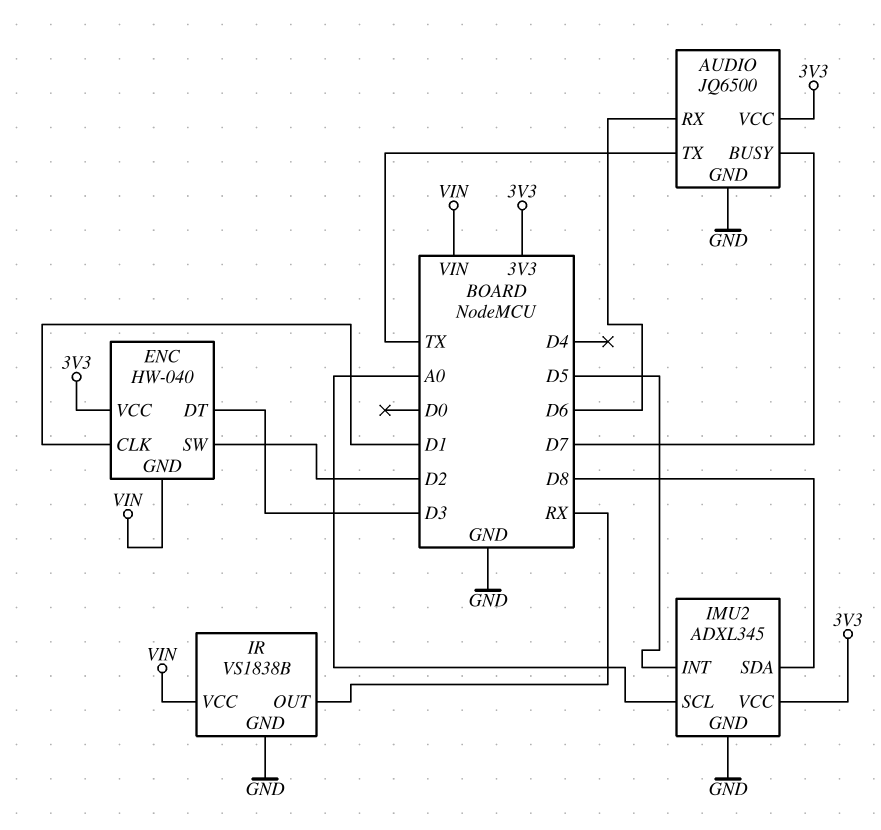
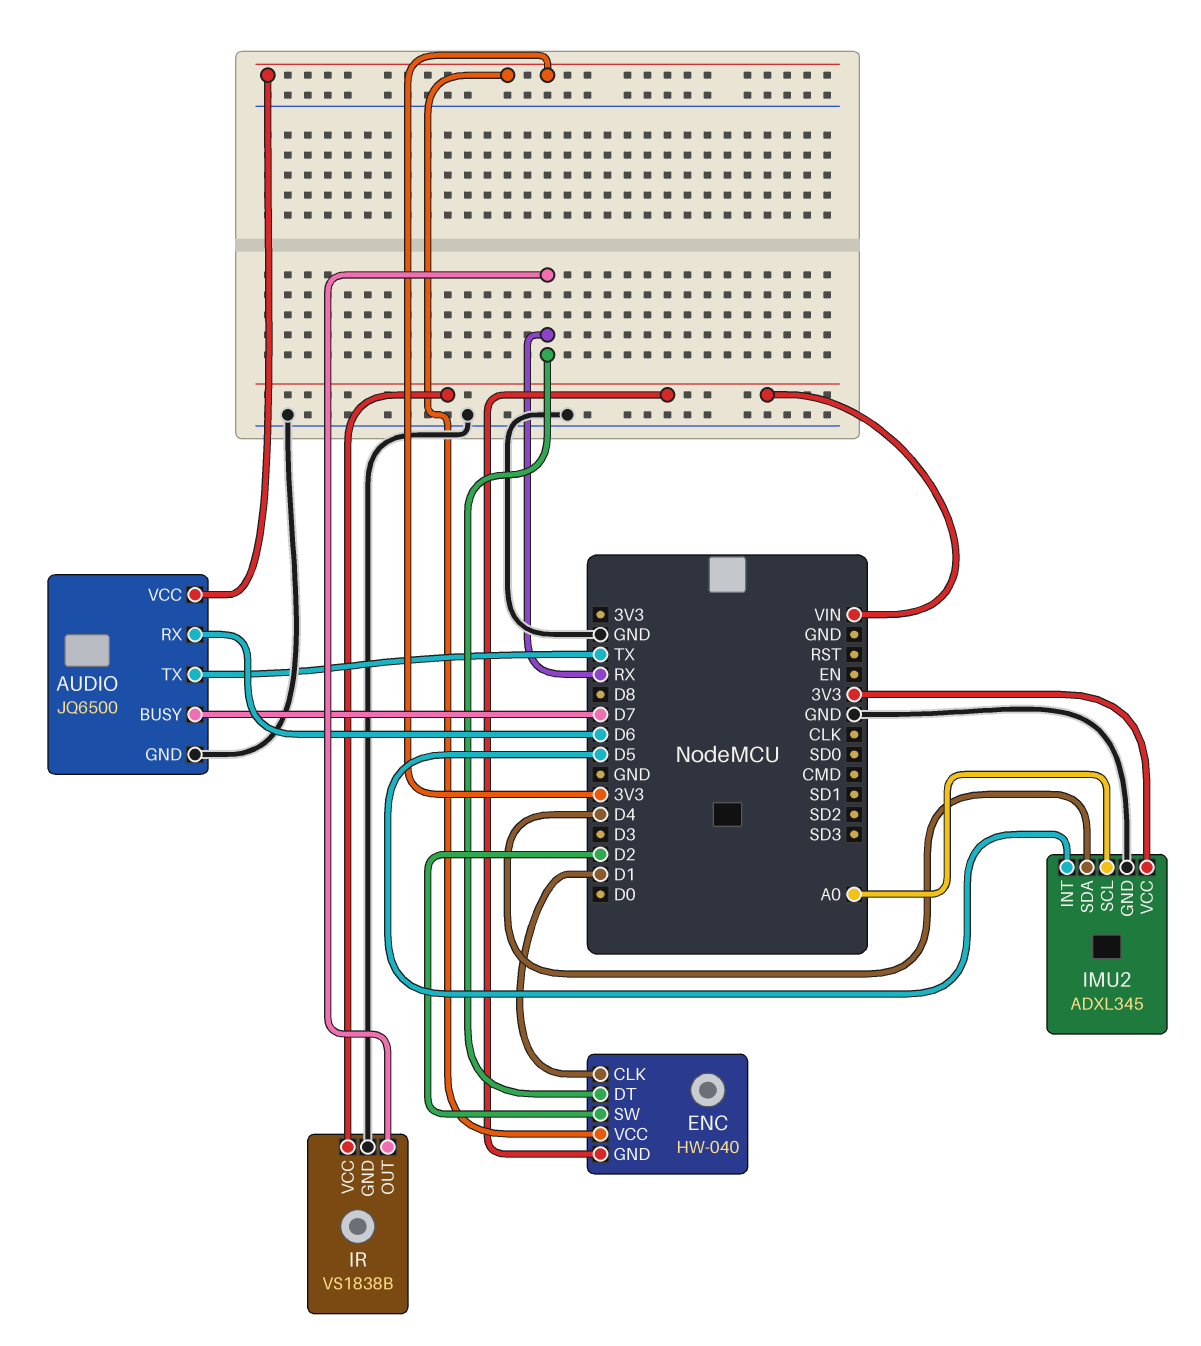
ENC pin DT: D3 -> RX
IMU2 pin SDA: D8 -> D4

